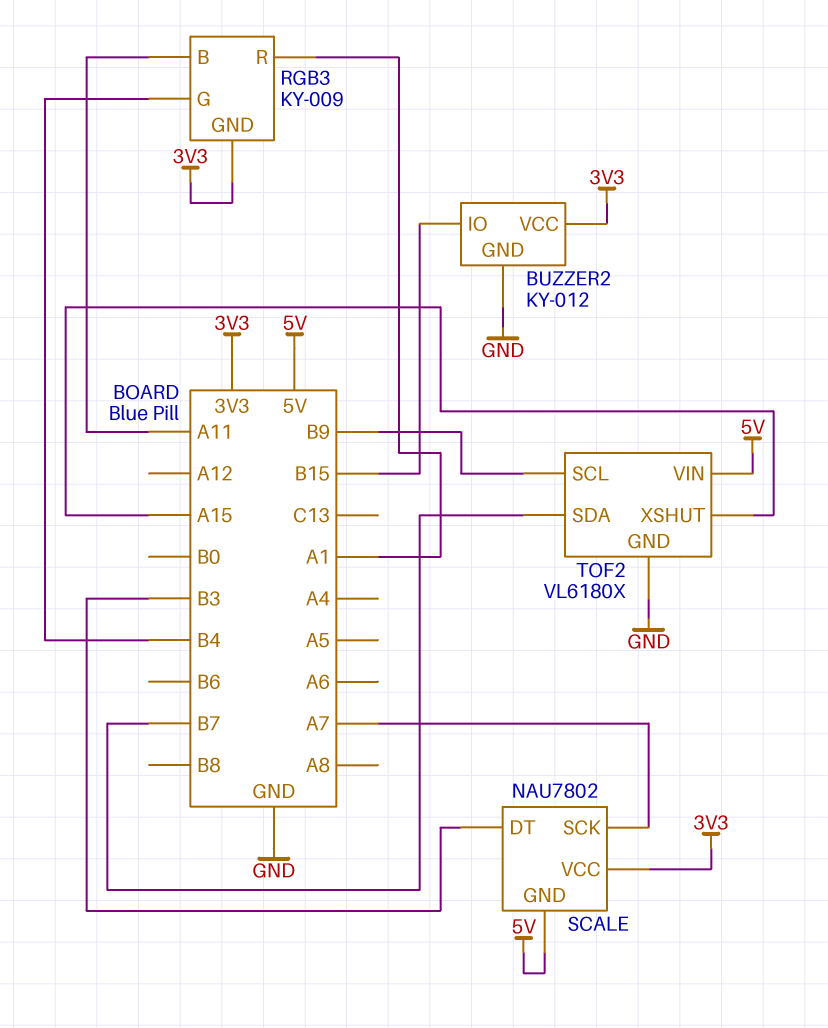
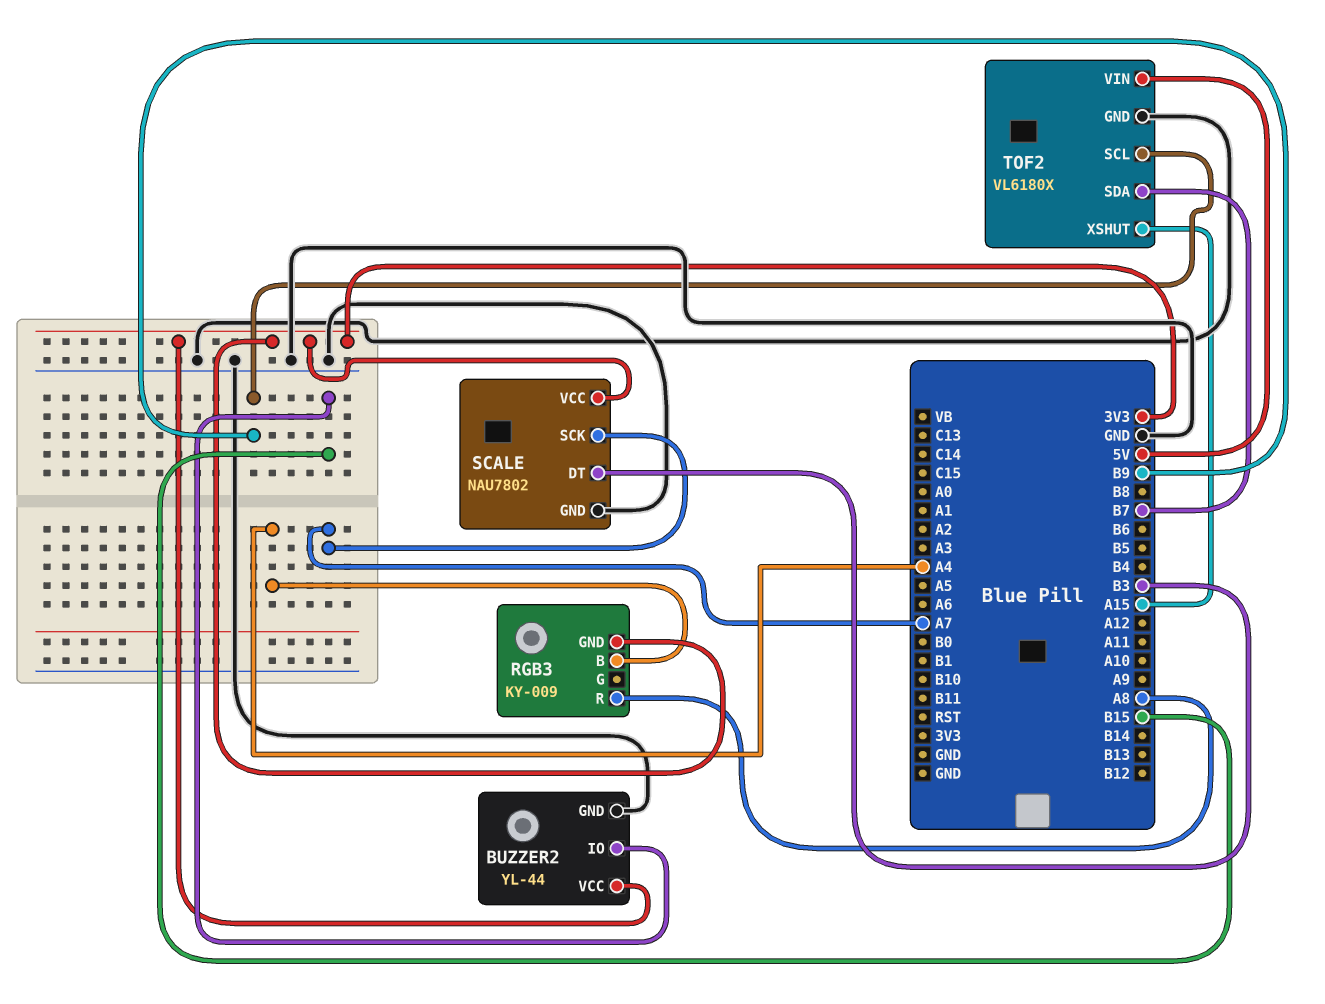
BUZZER2: KY-012 -> YL-44
RGB3 pin B: A11 -> A4
RGB3 pin G: B4 -> none
RGB3 pin R: A1 -> A8
SCALE pin GND: 5V -> GND

